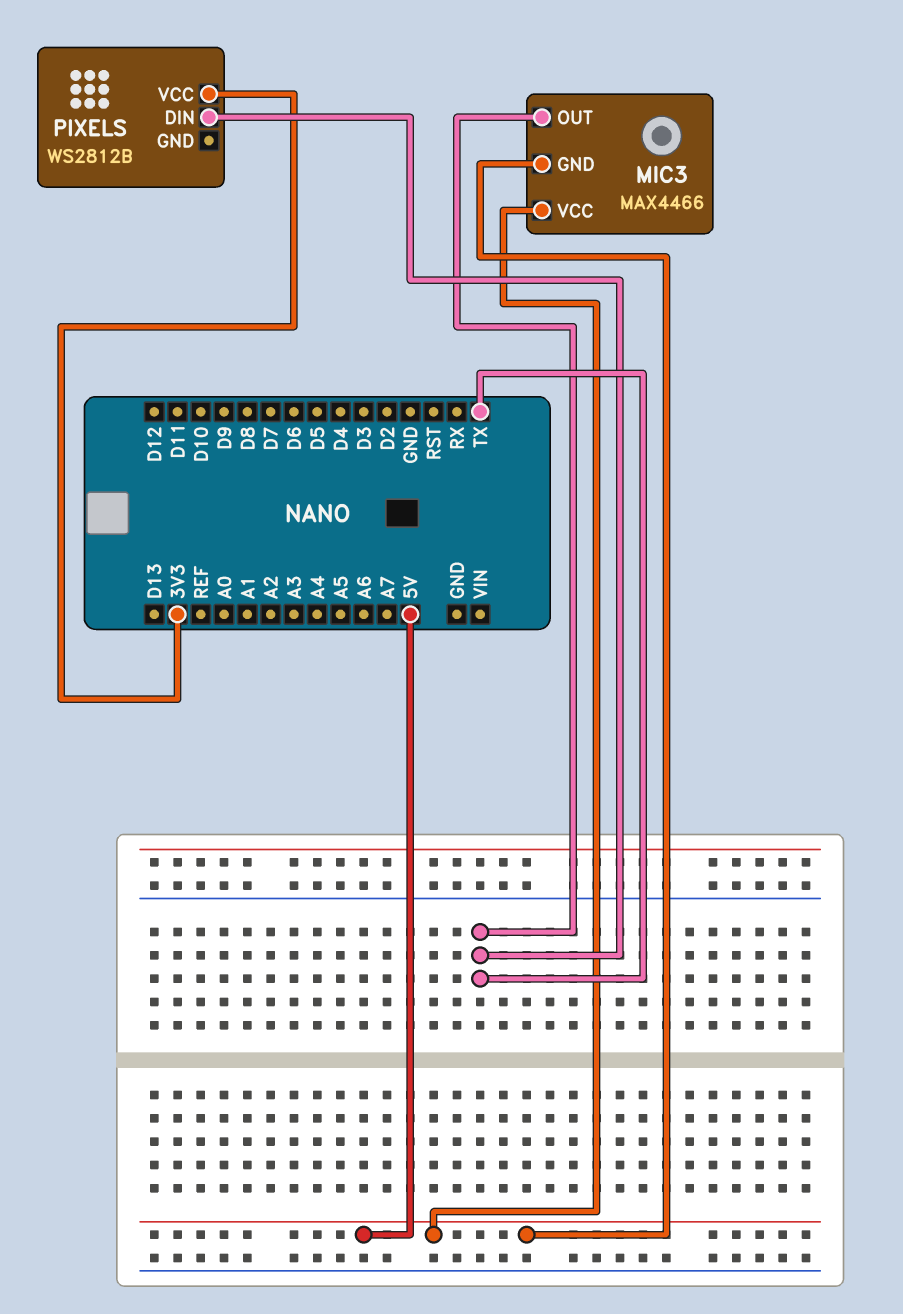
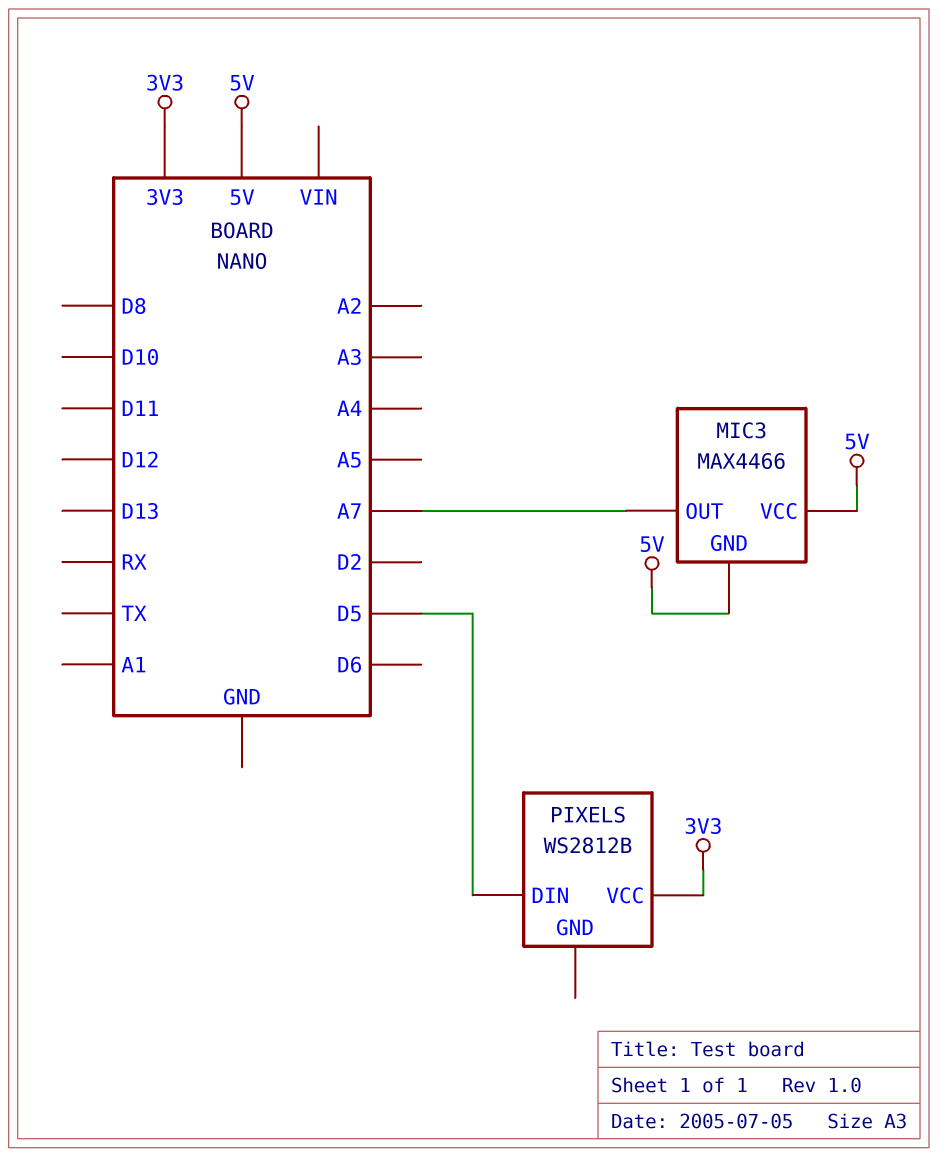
MIC3 pin OUT: TX -> A7
PIXELS pin DIN: TX -> D5

